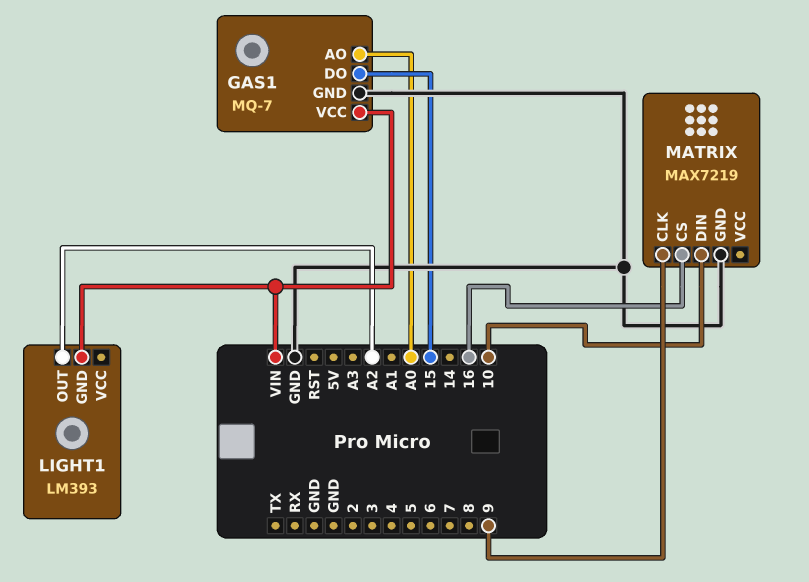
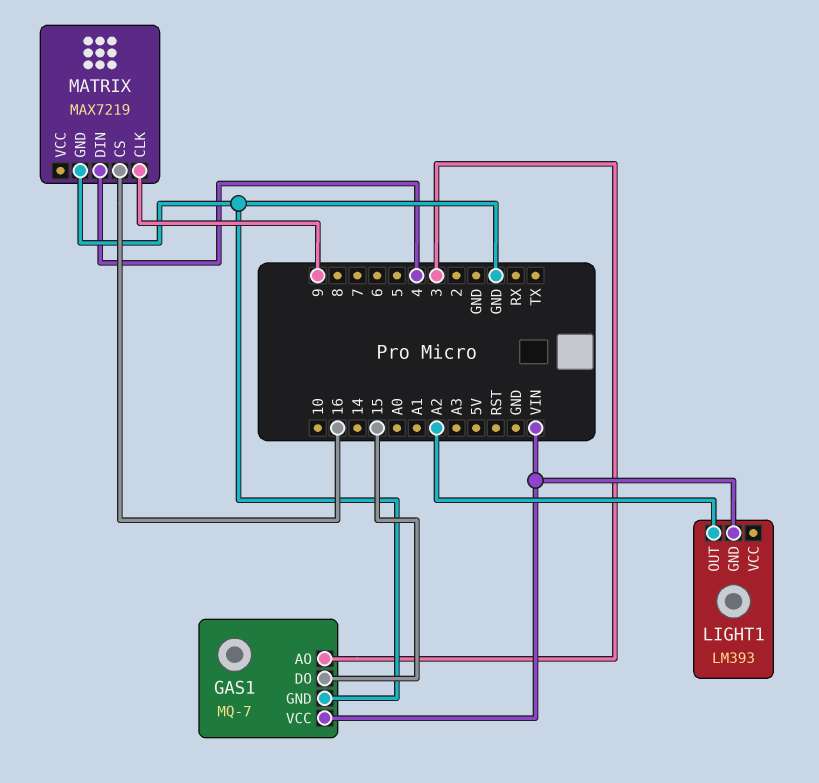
GAS1 pin AO: A0 -> 3
MATRIX pin DIN: 10 -> 4

